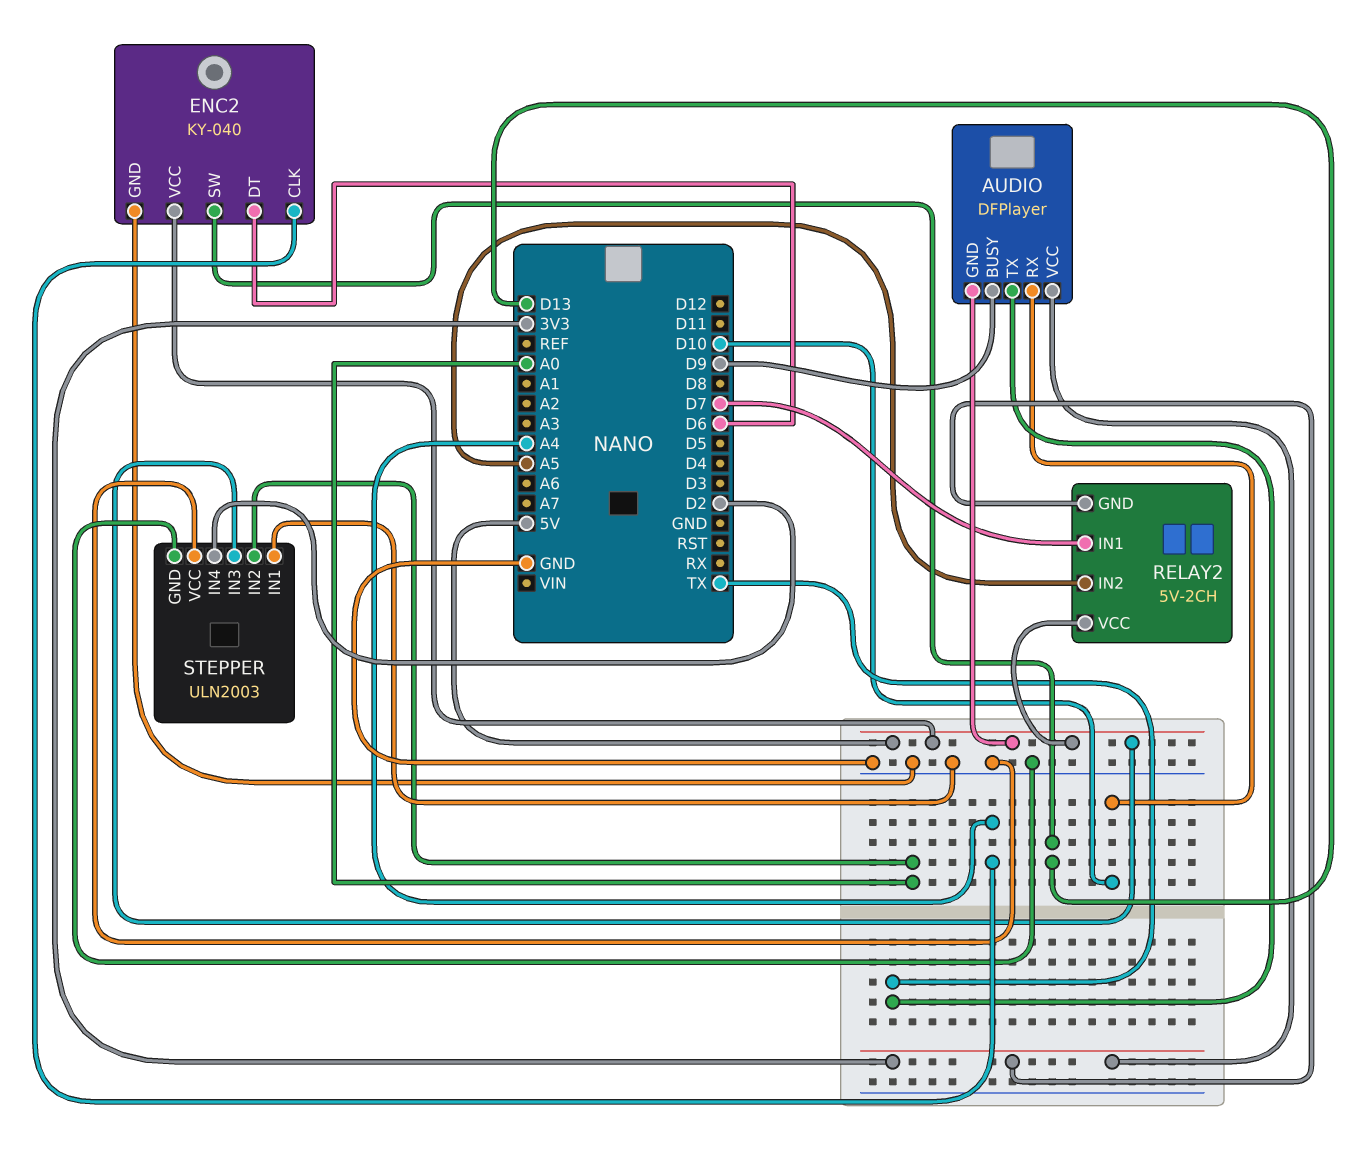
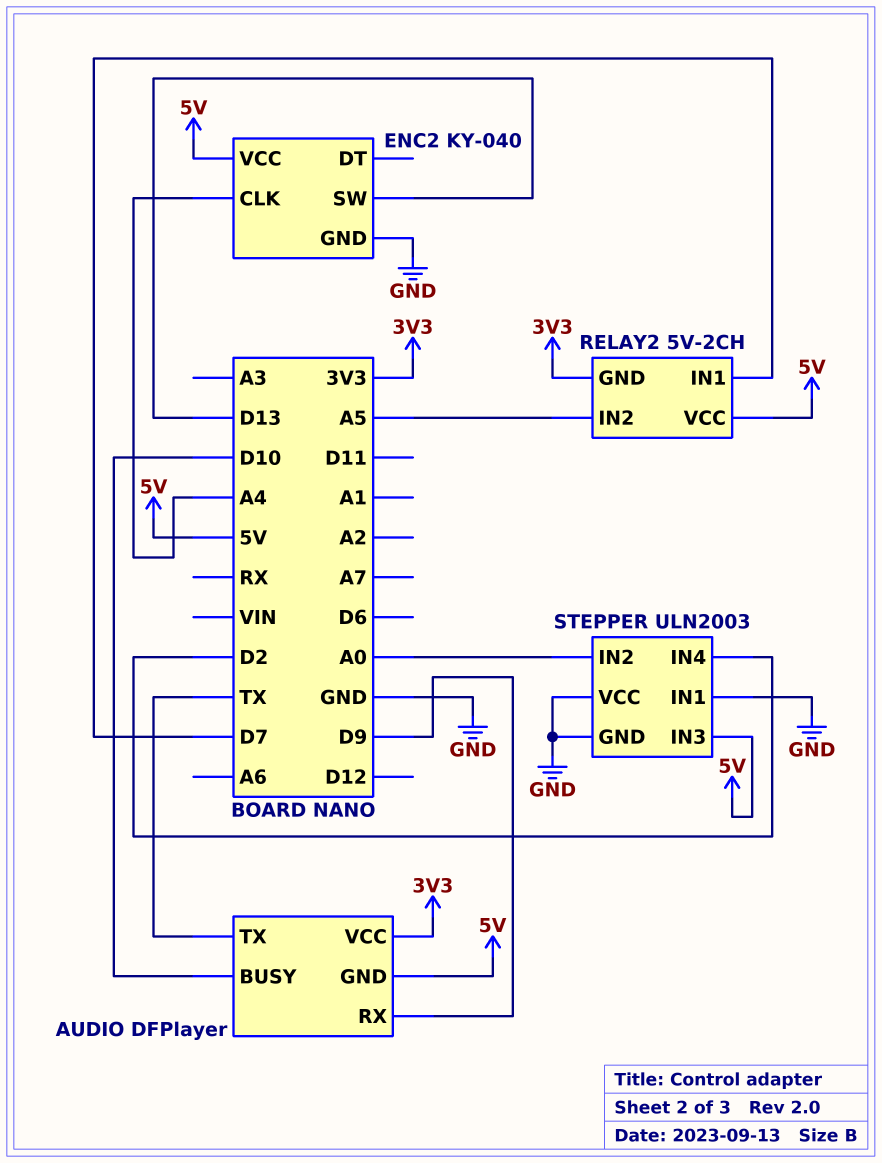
AUDIO pin BUSY: D9 -> D10
AUDIO pin RX: D10 -> D9
ENC2 pin DT: D6 -> none

